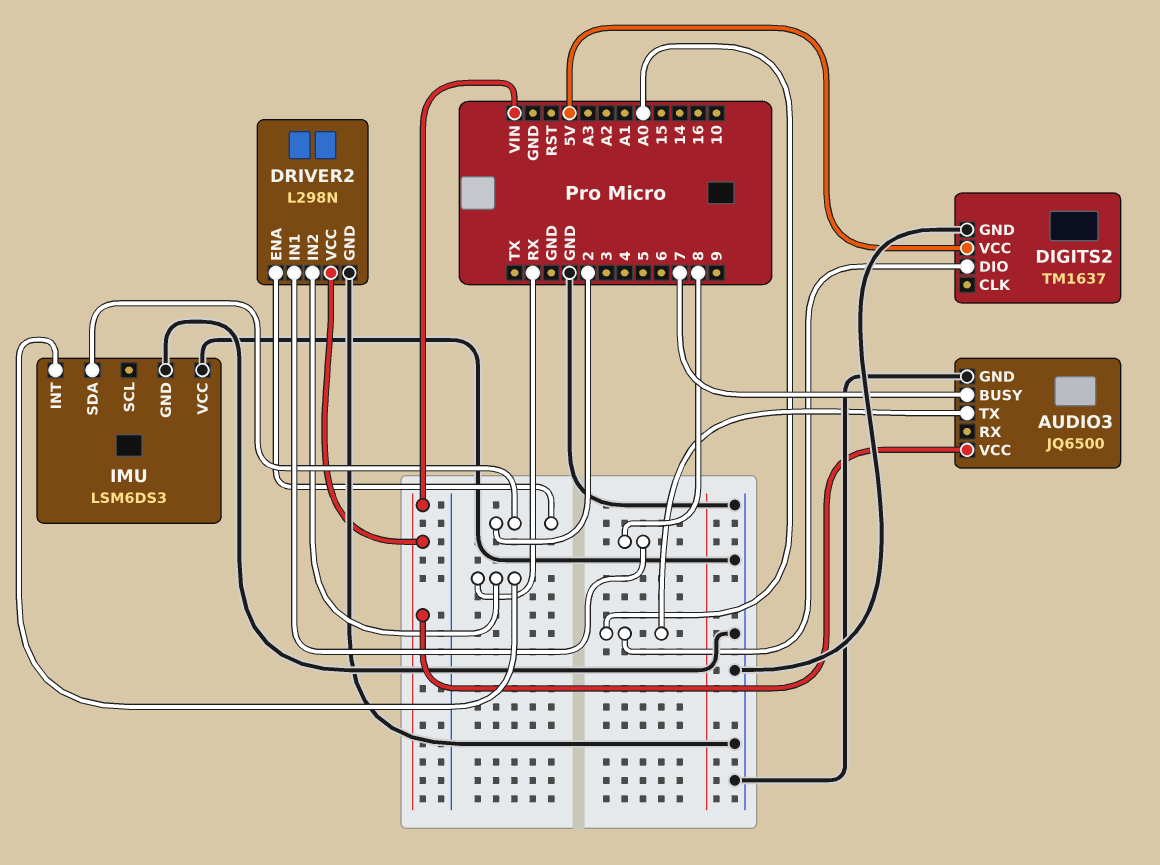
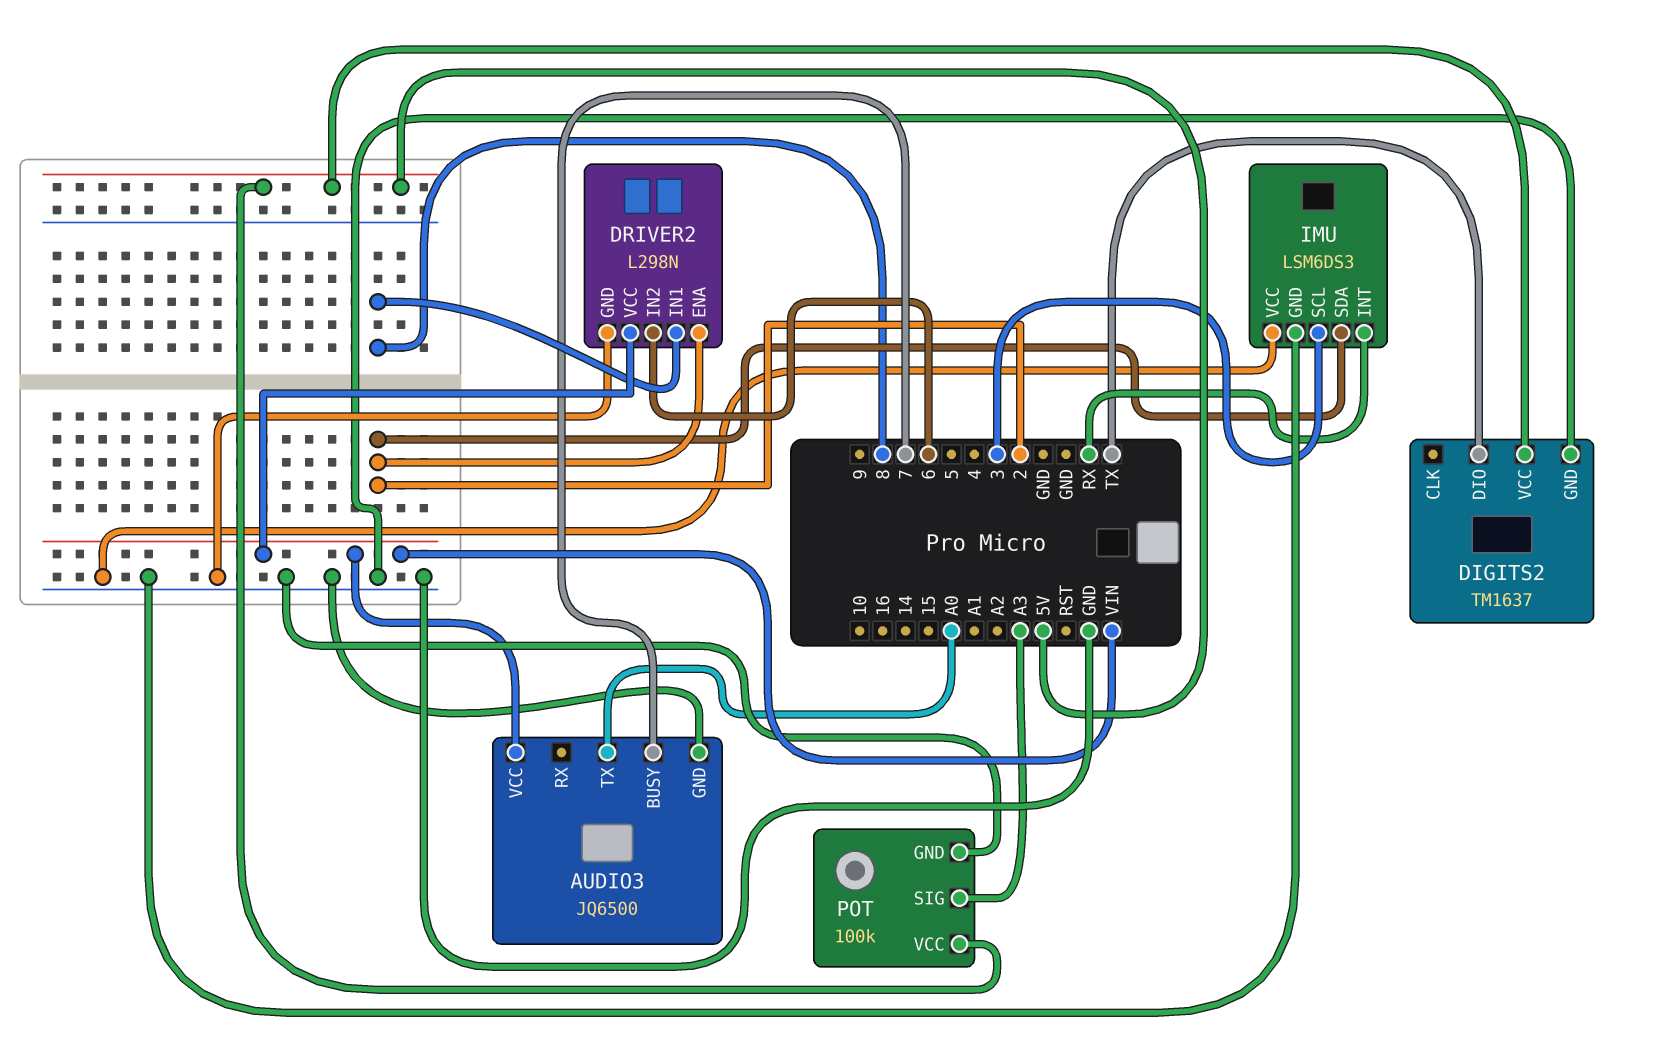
DIGITS2 pin DIO: A0 -> TX
DRIVER2 pin IN2: RX -> 6
IMU pin SCL: none -> 3
POT: none -> 100k
POT pin GND: none -> GND
POT pin SIG: none -> A3
POT pin VCC: none -> 5V

